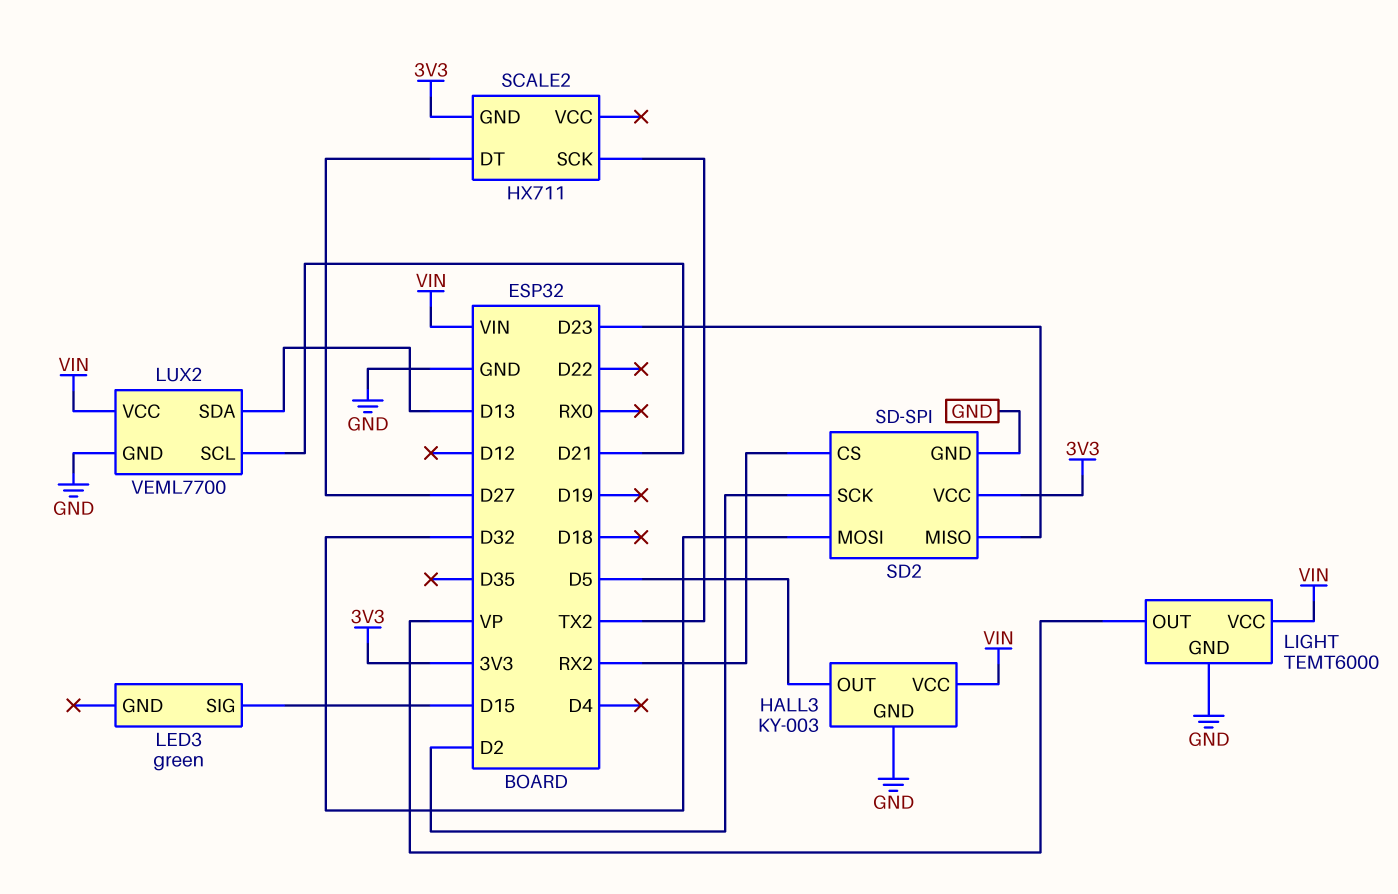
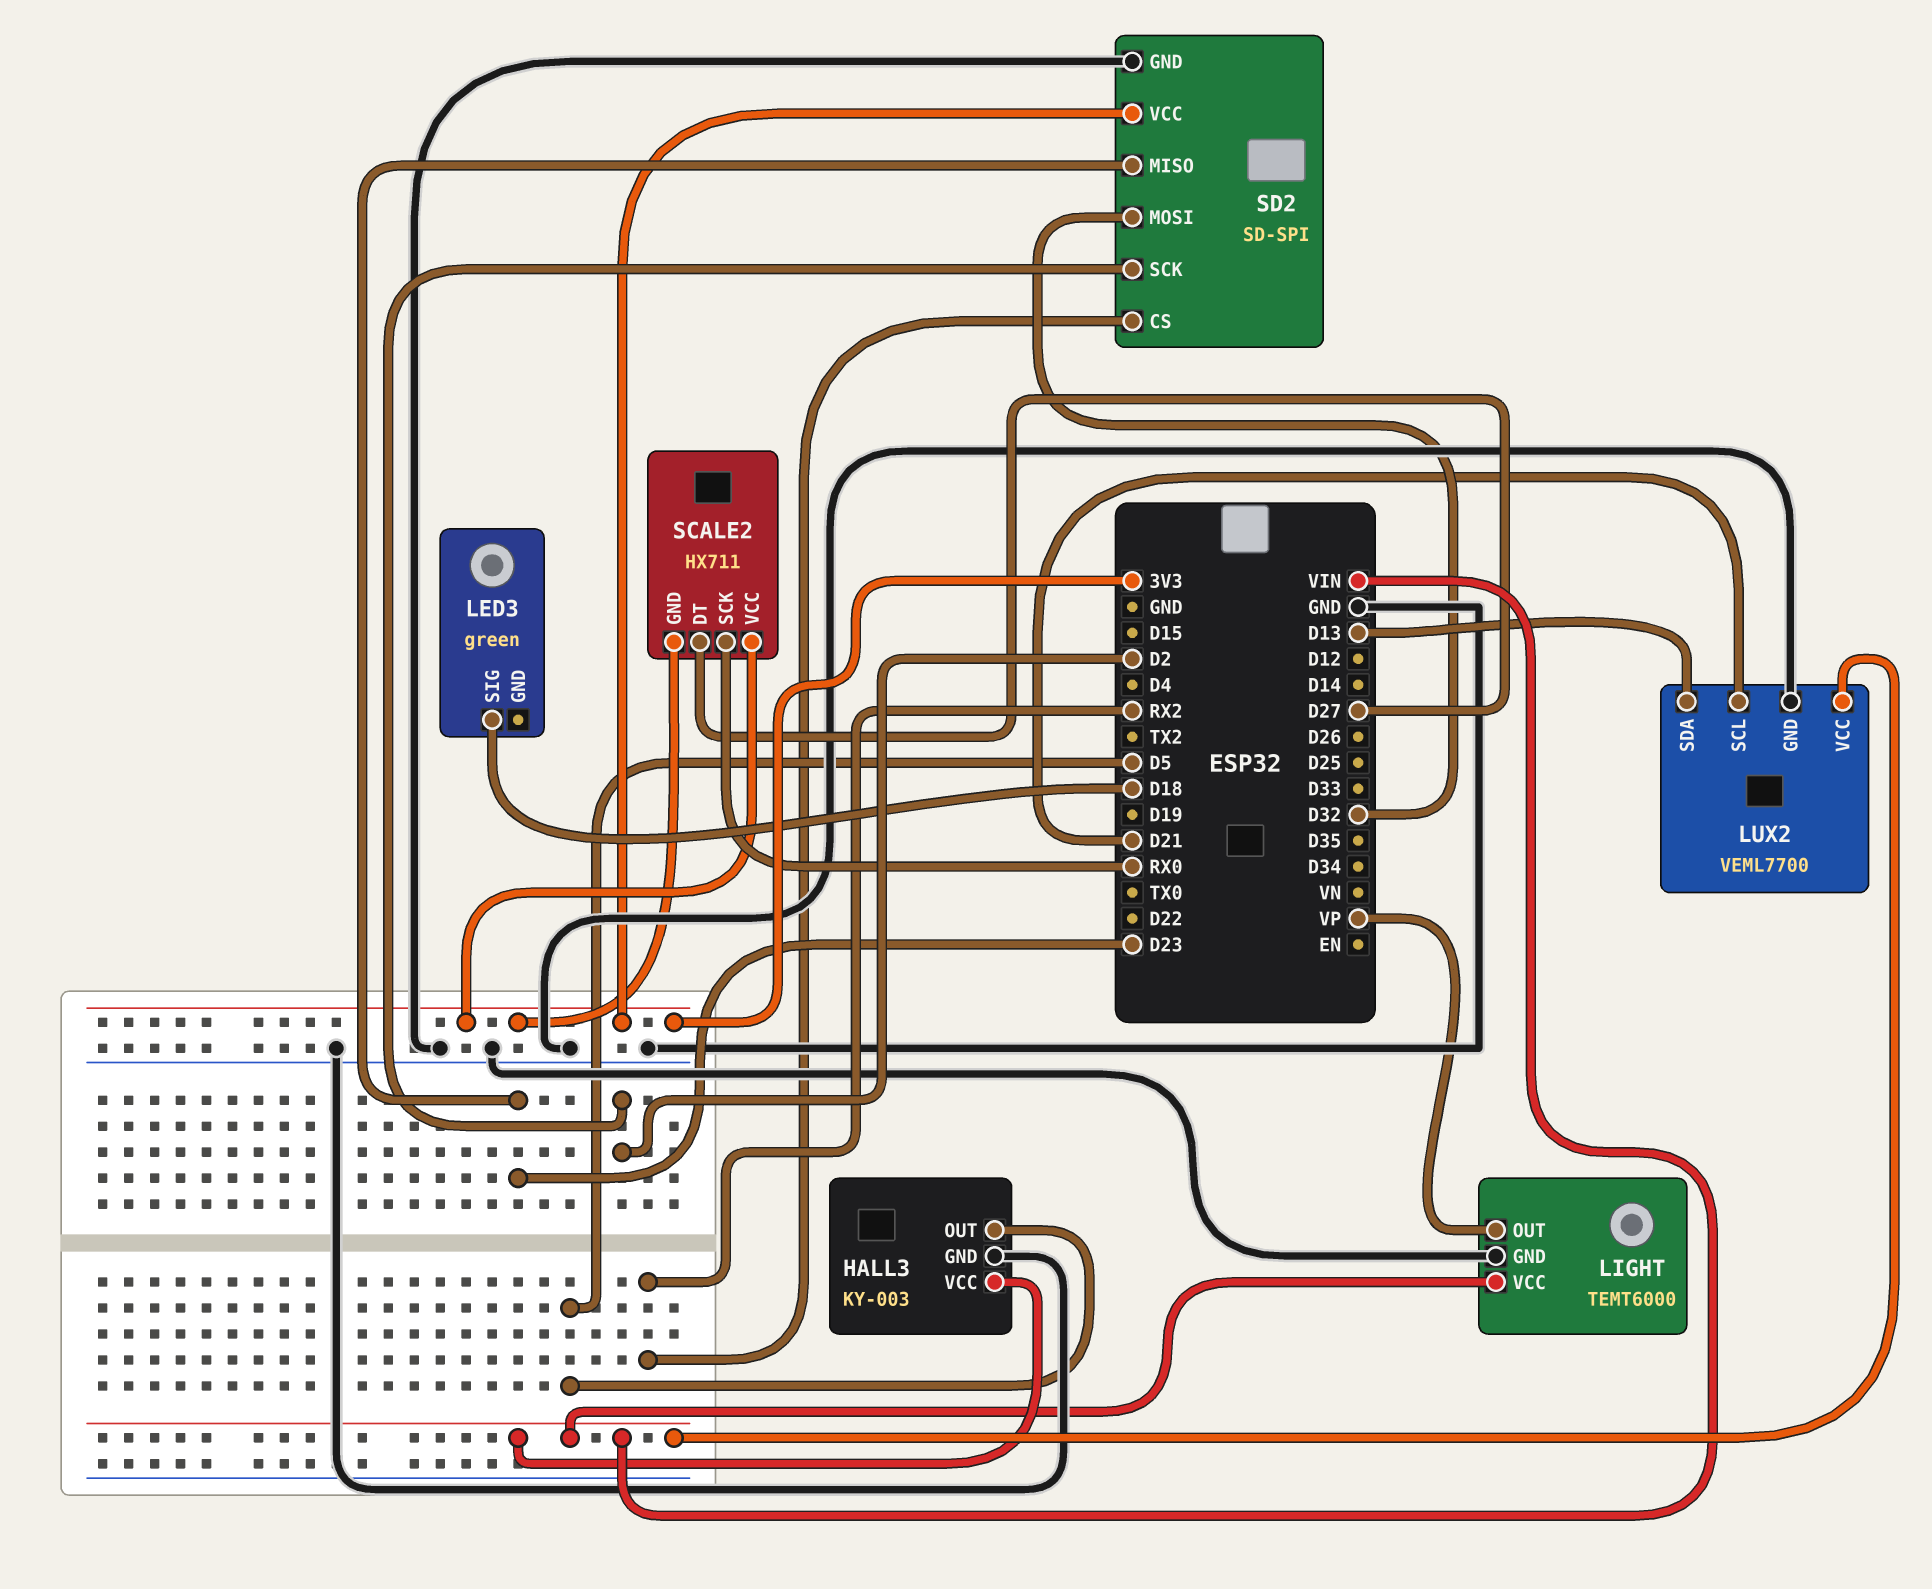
LED3 pin SIG: D15 -> D18
SCALE2 pin SCK: TX2 -> RX0
SCALE2 pin VCC: none -> 3V3

